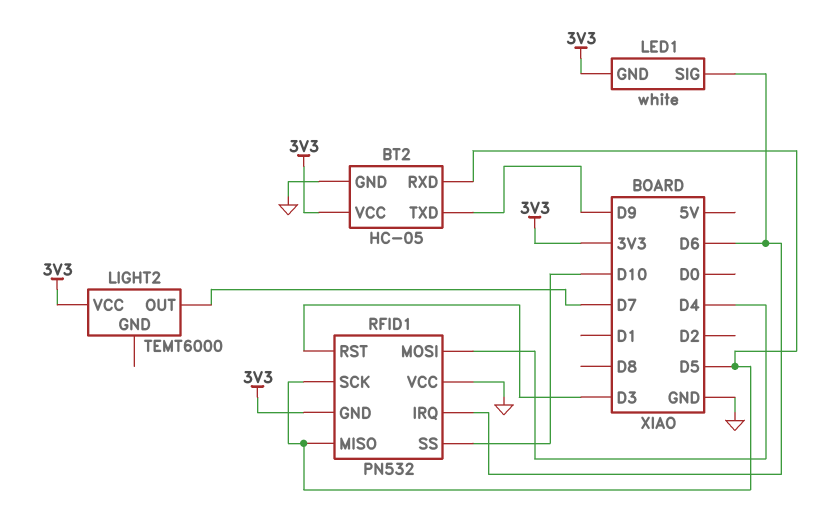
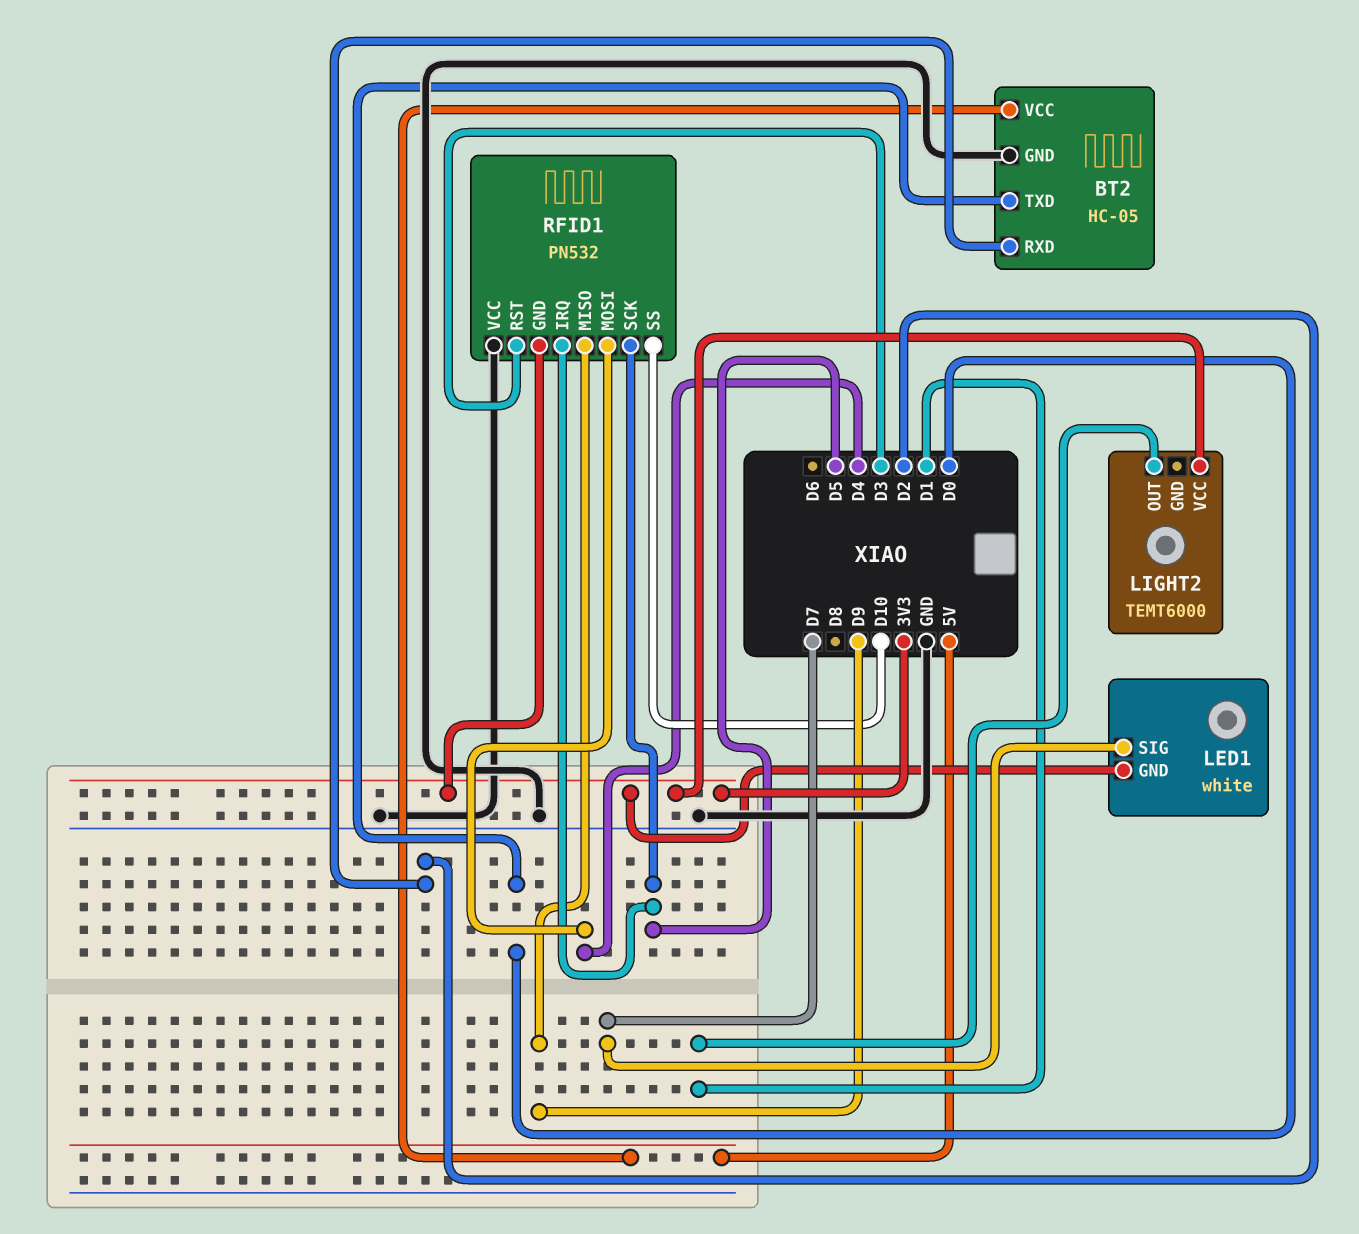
BT2 pin RXD: D5 -> D2
BT2 pin TXD: D9 -> D0
BT2 pin VCC: 3V3 -> 5V
LED1 pin SIG: D6 -> D7
LIGHT2 pin OUT: D7 -> D1
RFID1 pin IRQ: D6 -> D5
RFID1 pin MISO: D5 -> D9

